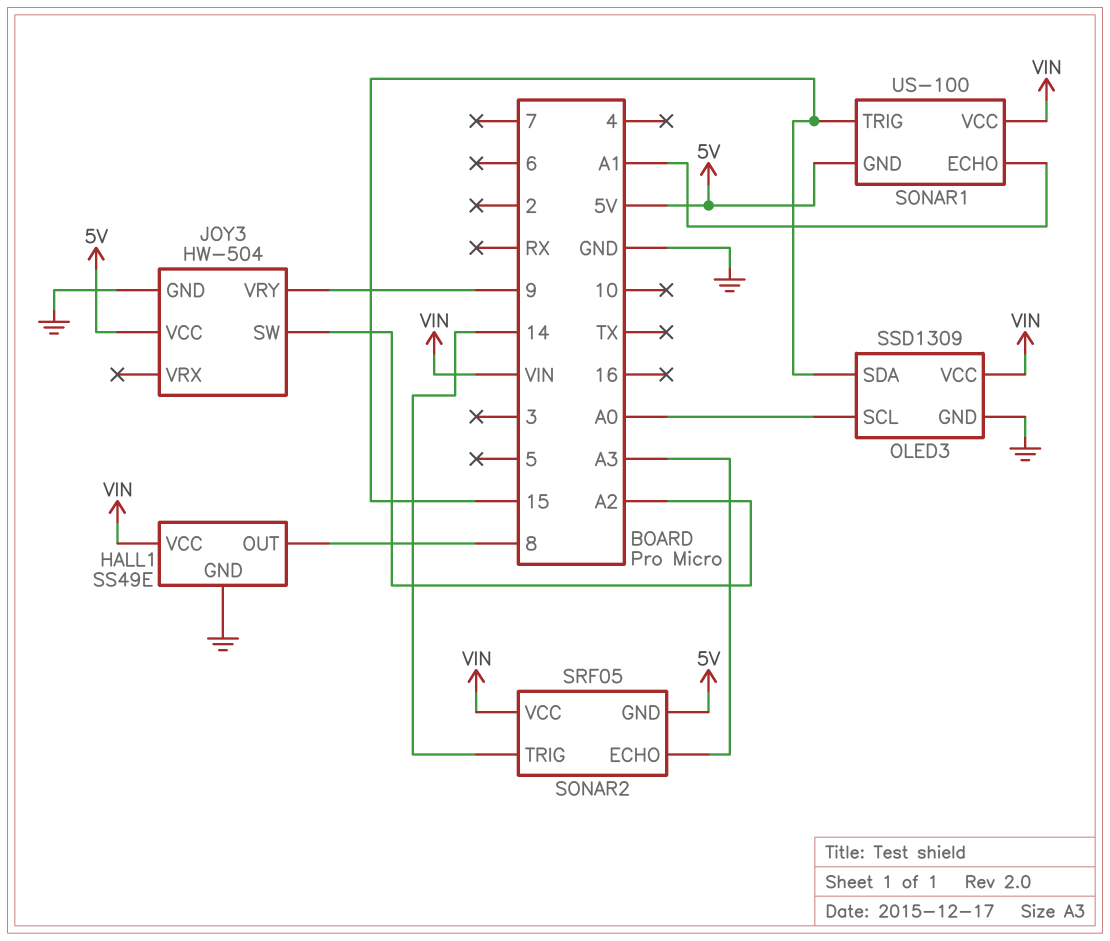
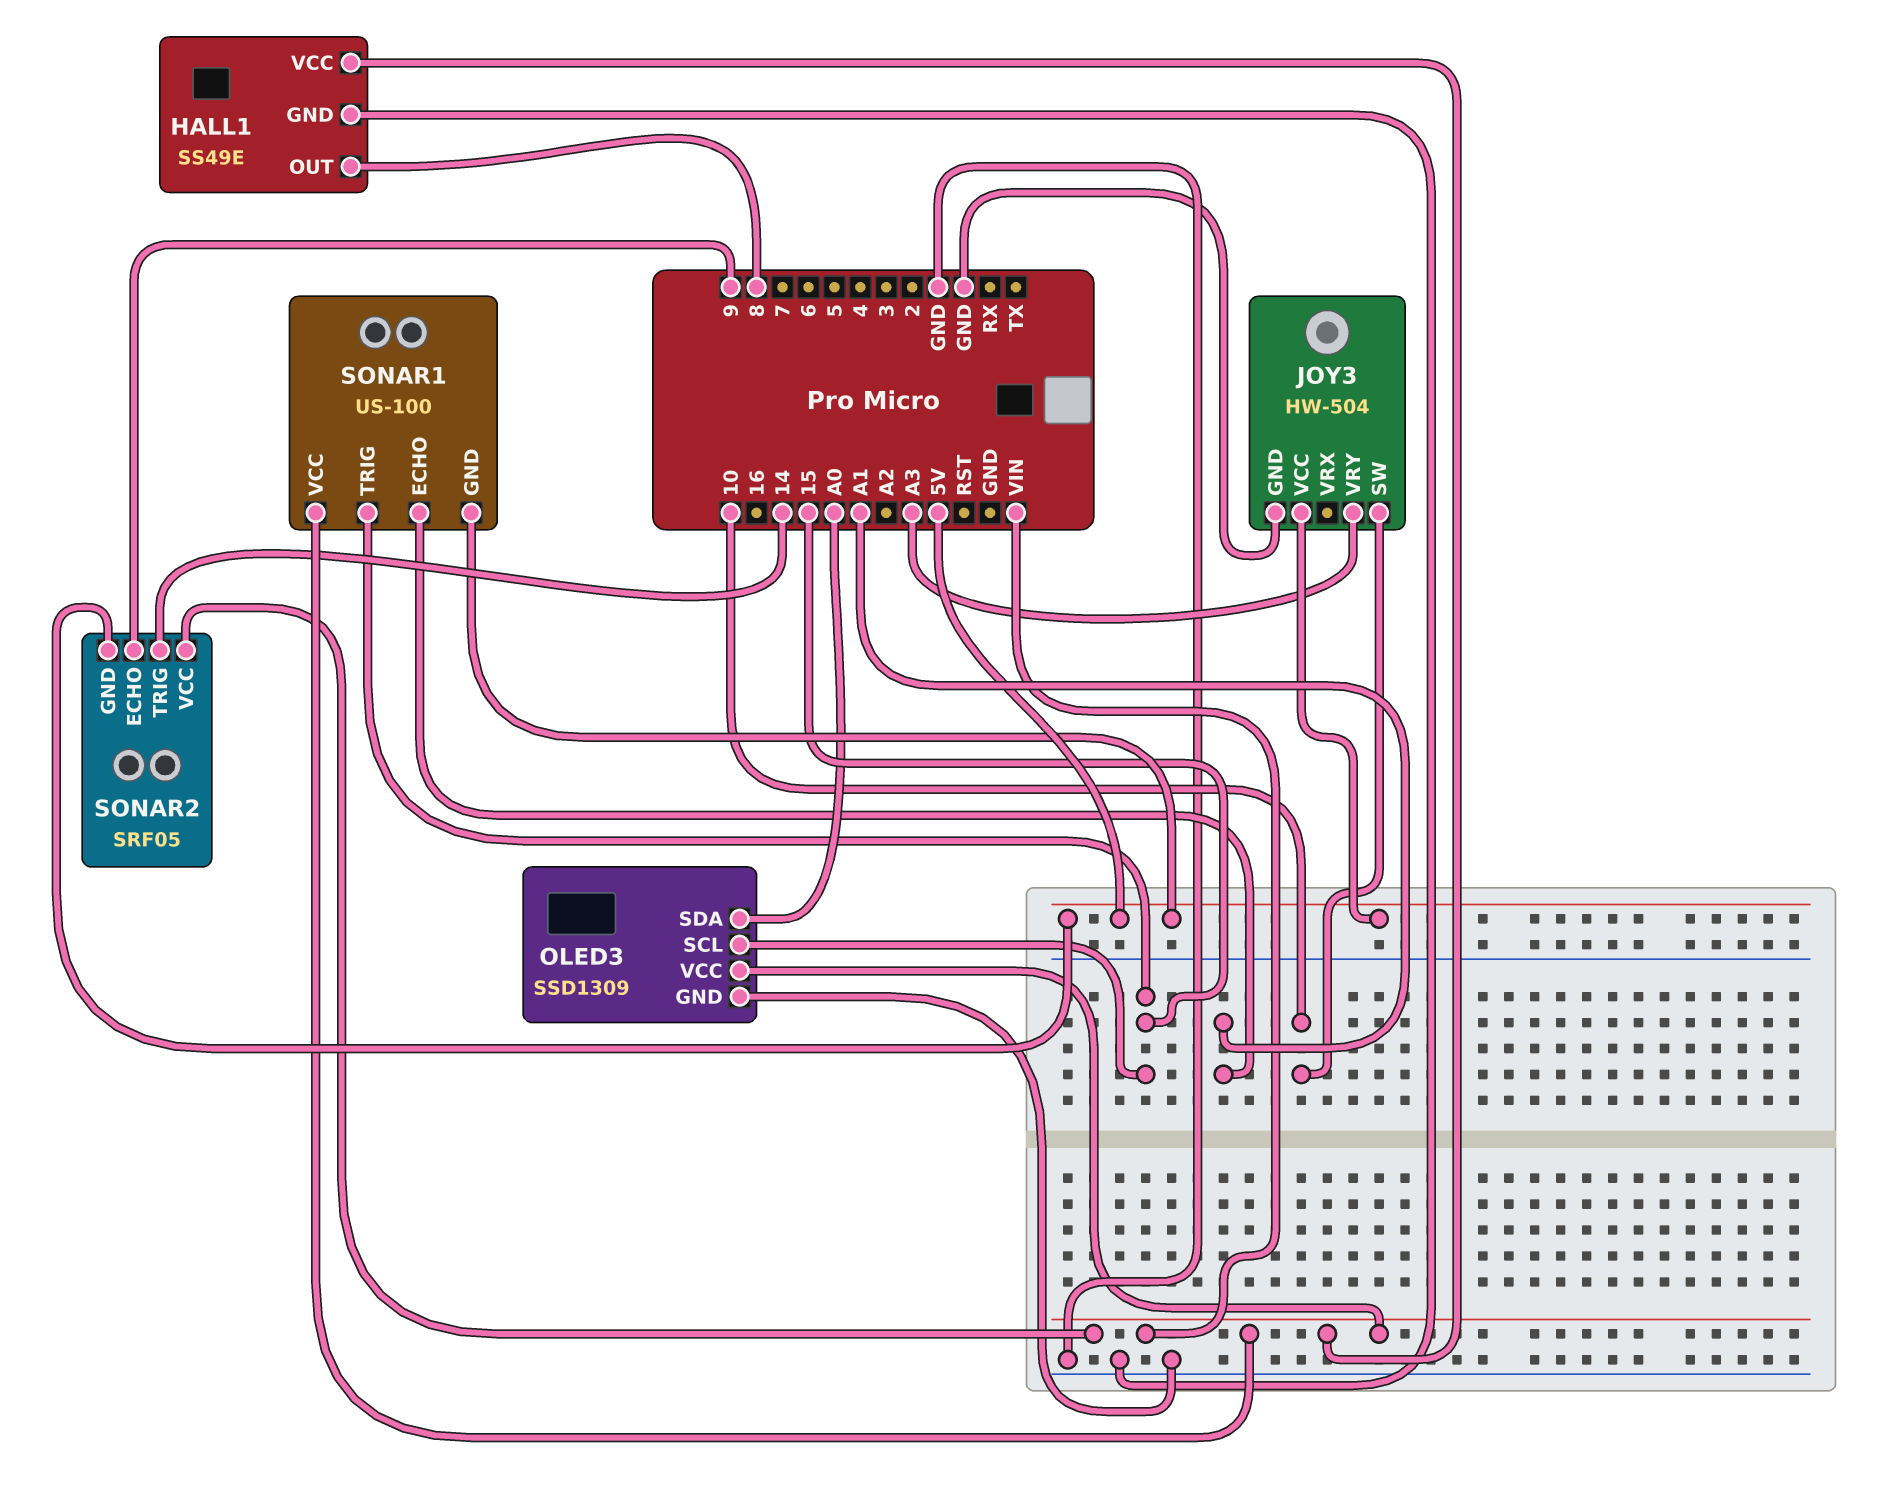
JOY3 pin SW: A2 -> 10
JOY3 pin VRY: 9 -> A3
OLED3 pin SCL: A0 -> 15
OLED3 pin SDA: 15 -> A0
SONAR2 pin ECHO: A3 -> 9

